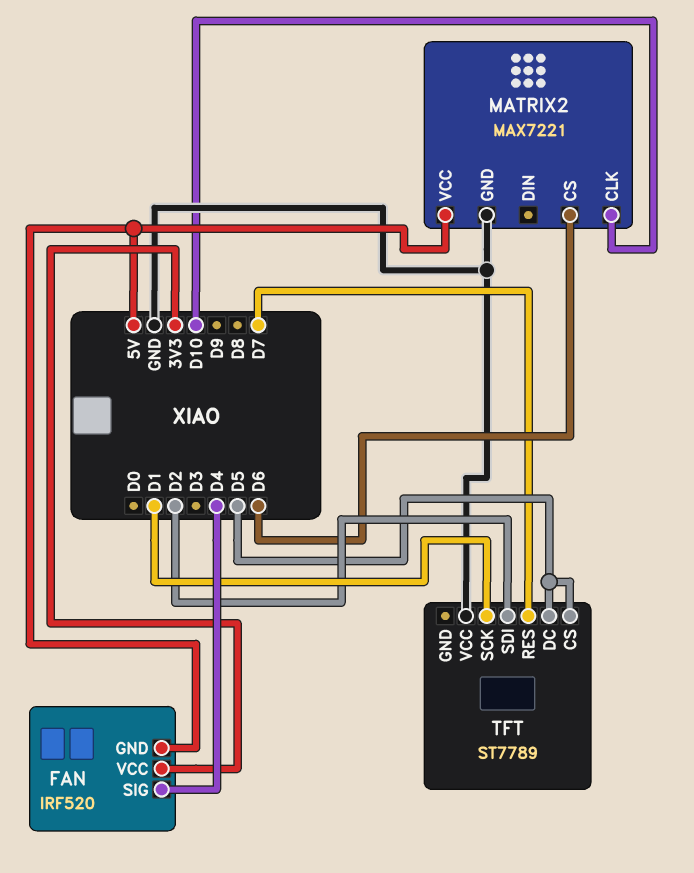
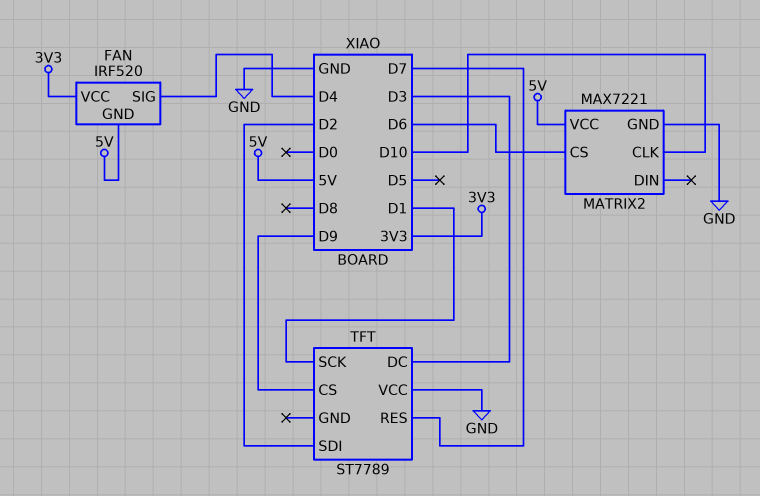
TFT pin CS: D5 -> D9
TFT pin DC: D5 -> D3

